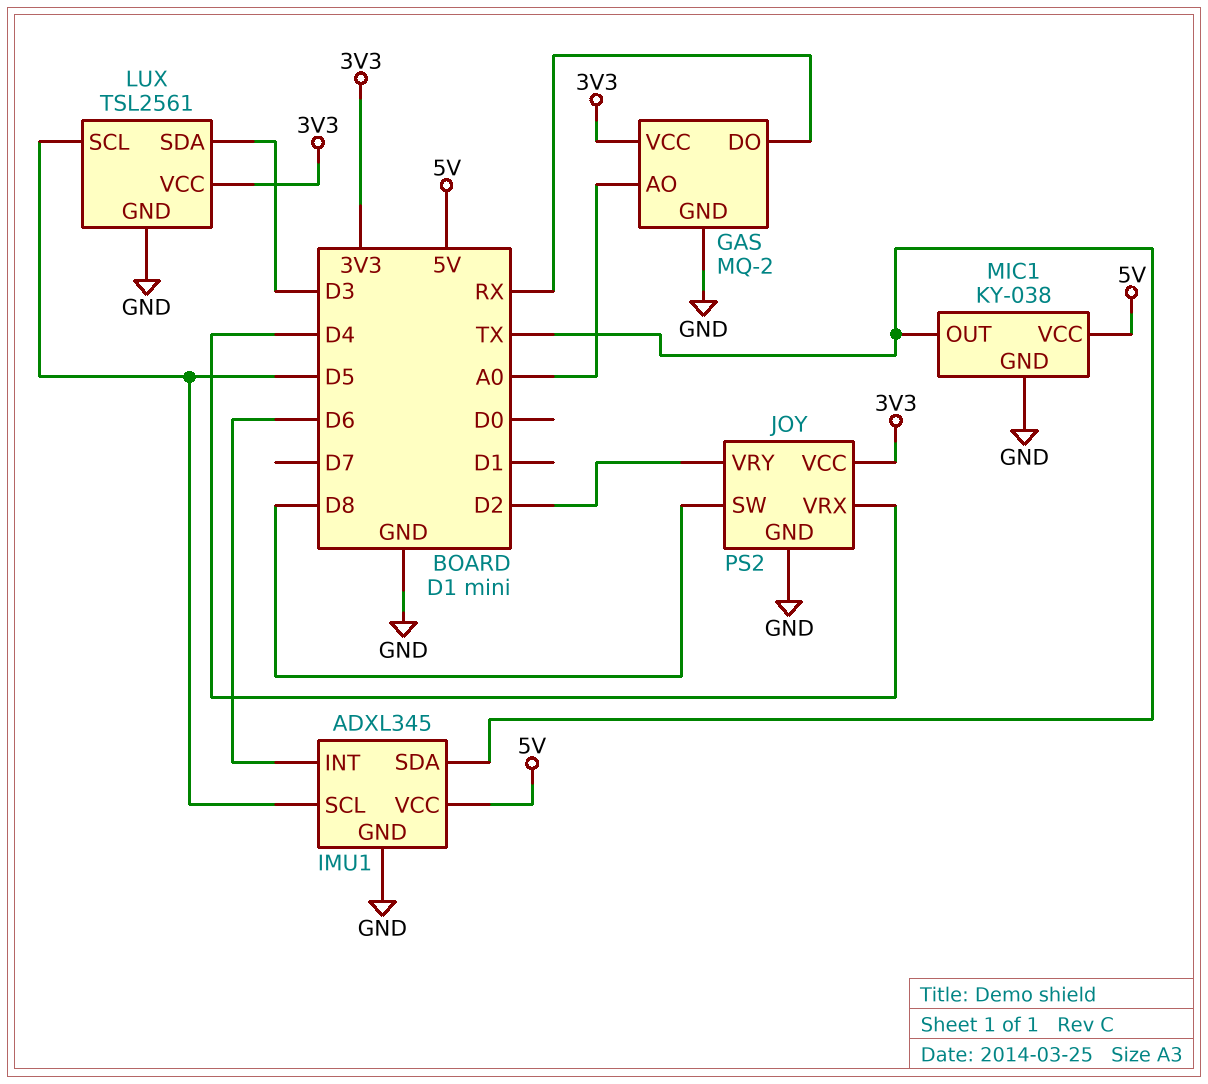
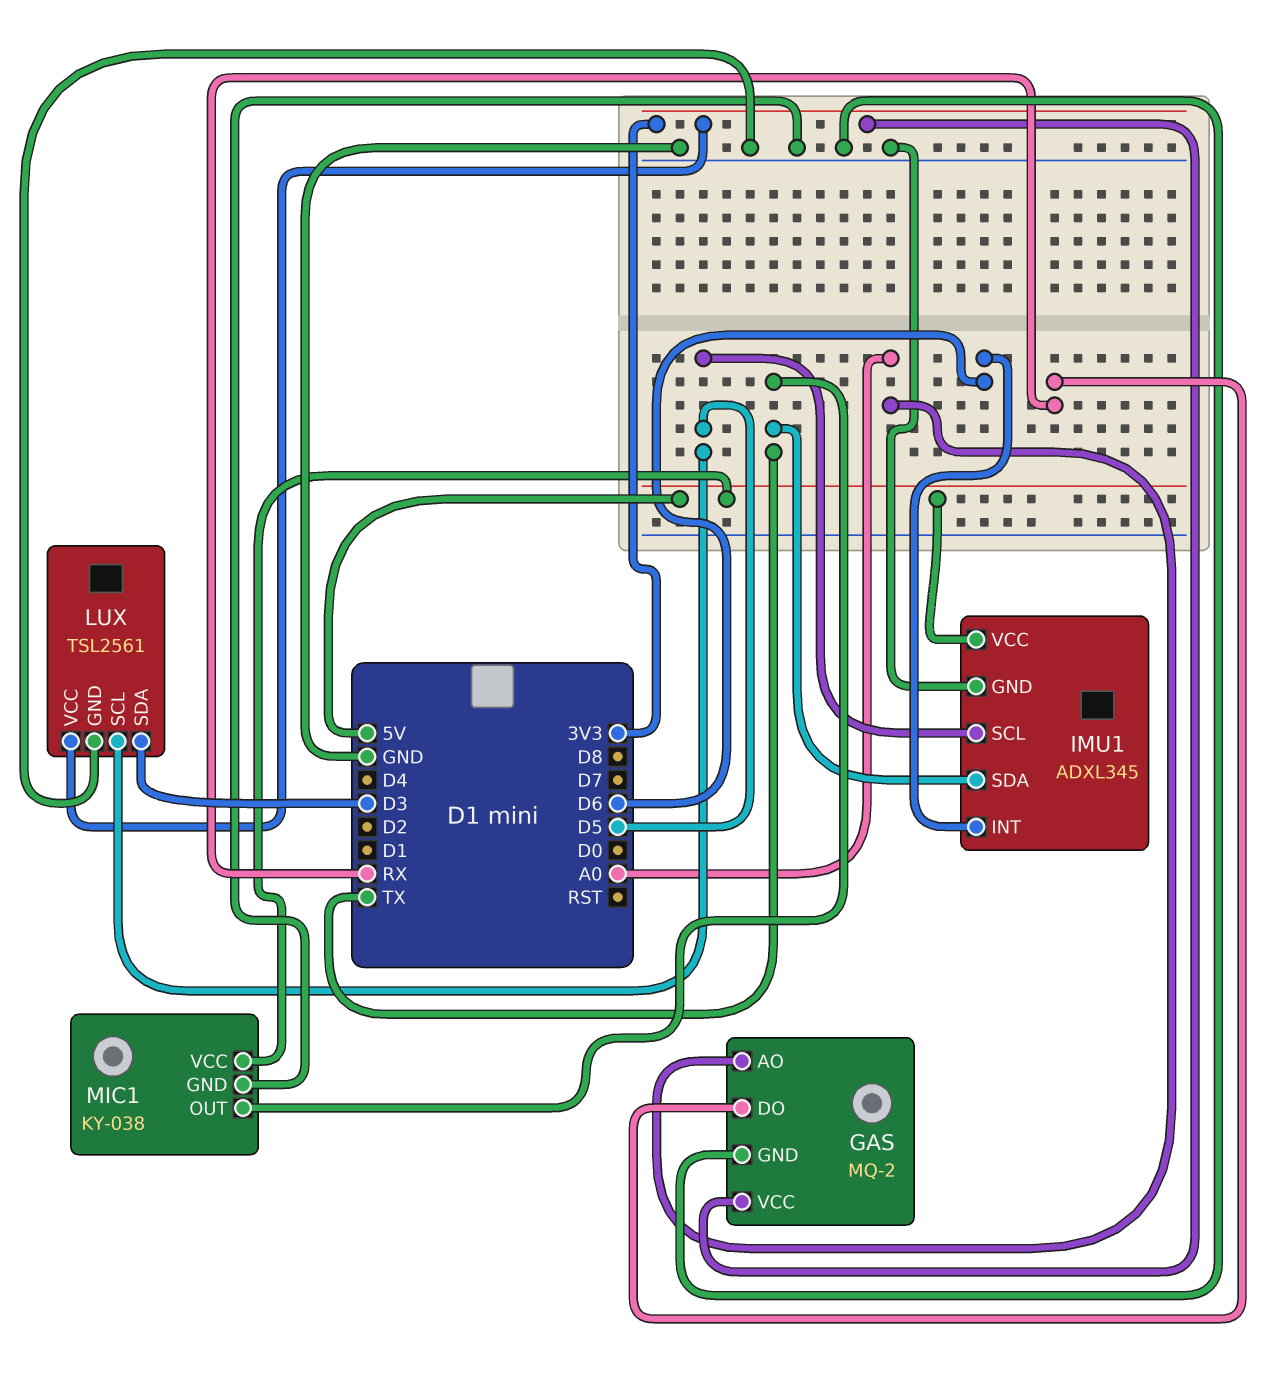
JOY: PS2 -> none
JOY pin GND: GND -> none
JOY pin SW: D8 -> none
JOY pin VCC: 3V3 -> none
JOY pin VRX: D4 -> none
JOY pin VRY: D2 -> none

